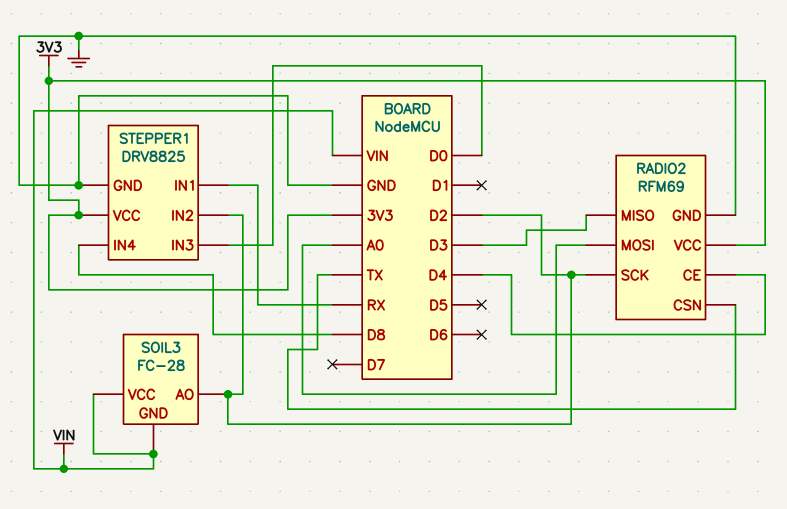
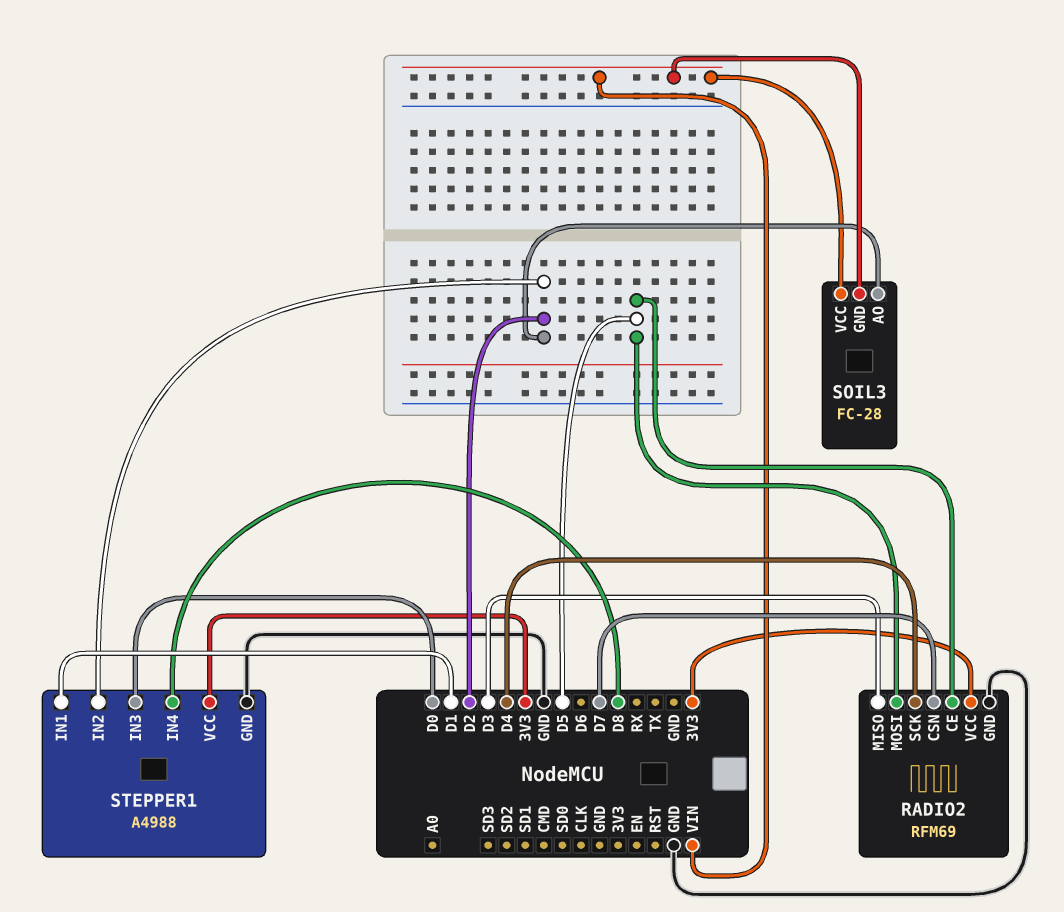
RADIO2 pin CE: D4 -> D5
RADIO2 pin CSN: TX -> D7
RADIO2 pin MOSI: A0 -> D5
RADIO2 pin SCK: D2 -> D4
STEPPER1: DRV8825 -> A4988
STEPPER1 pin IN1: RX -> D1

